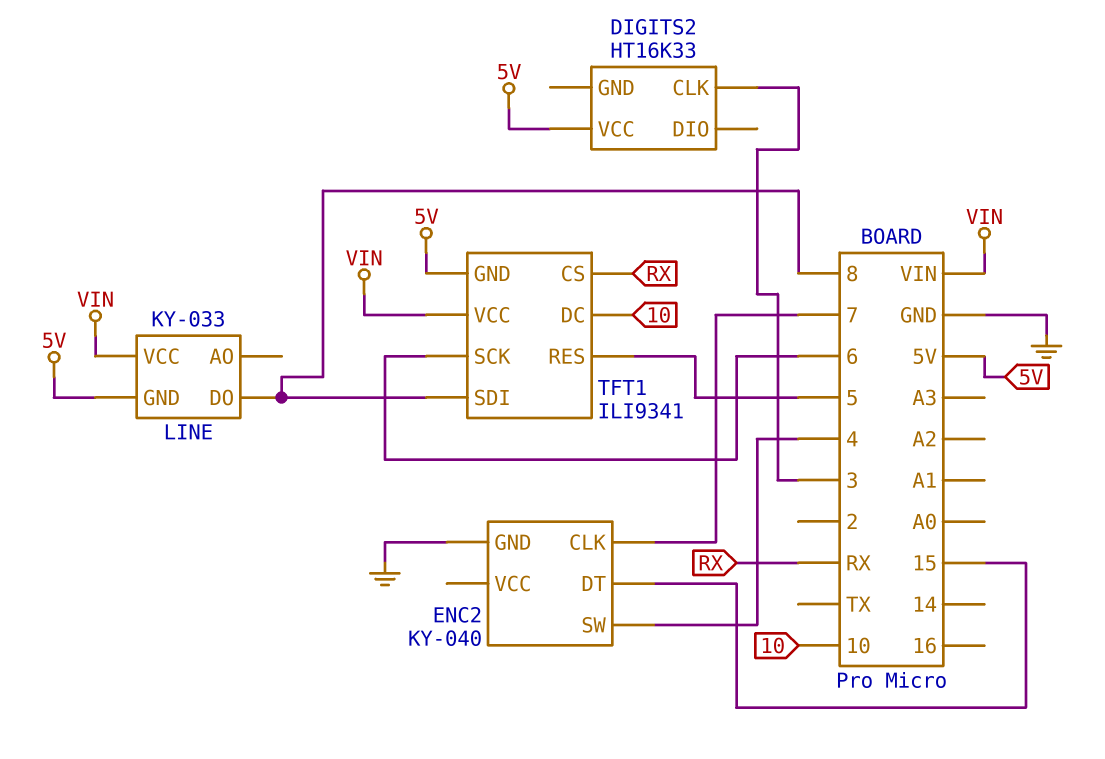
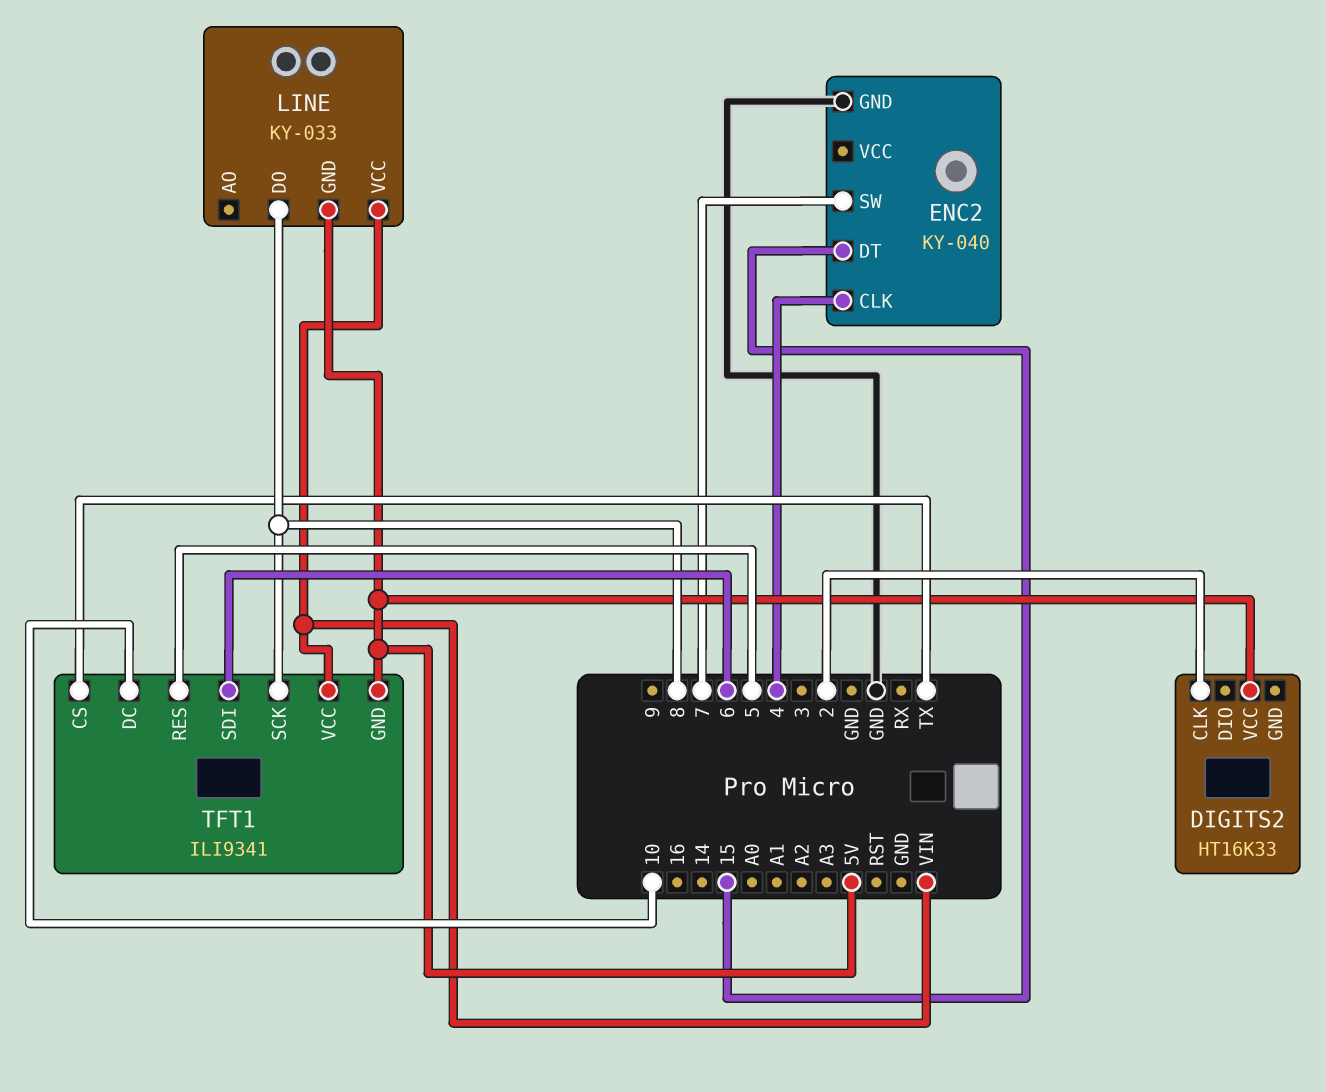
DIGITS2 pin CLK: 3 -> 2
ENC2 pin CLK: 7 -> 4
ENC2 pin SW: 4 -> 7
TFT1 pin CS: RX -> TX
TFT1 pin SCK: 6 -> 8
TFT1 pin SDI: 8 -> 6

